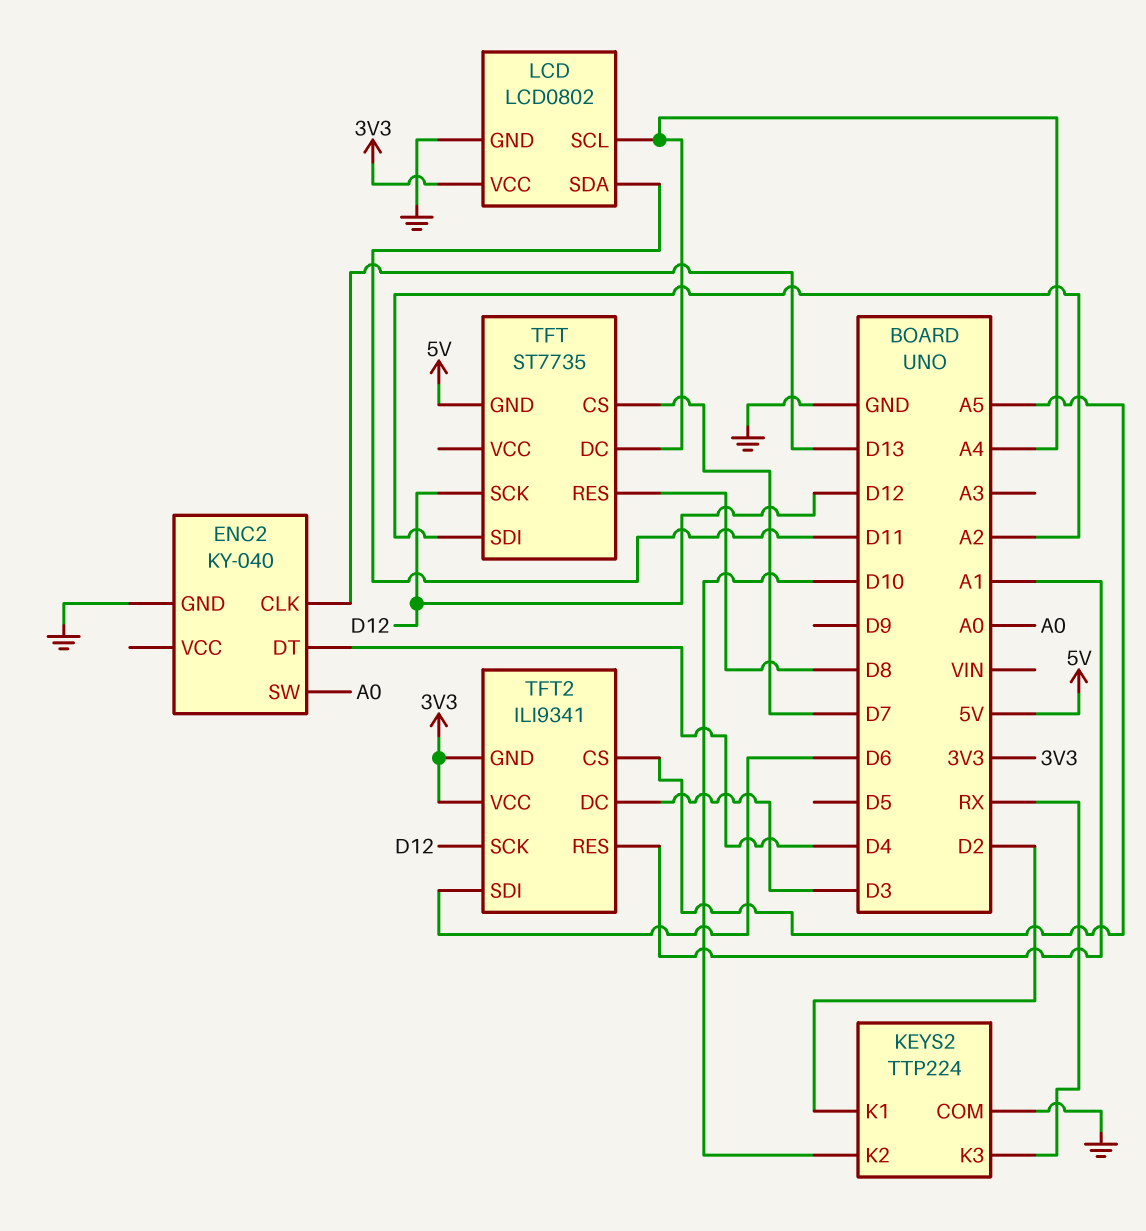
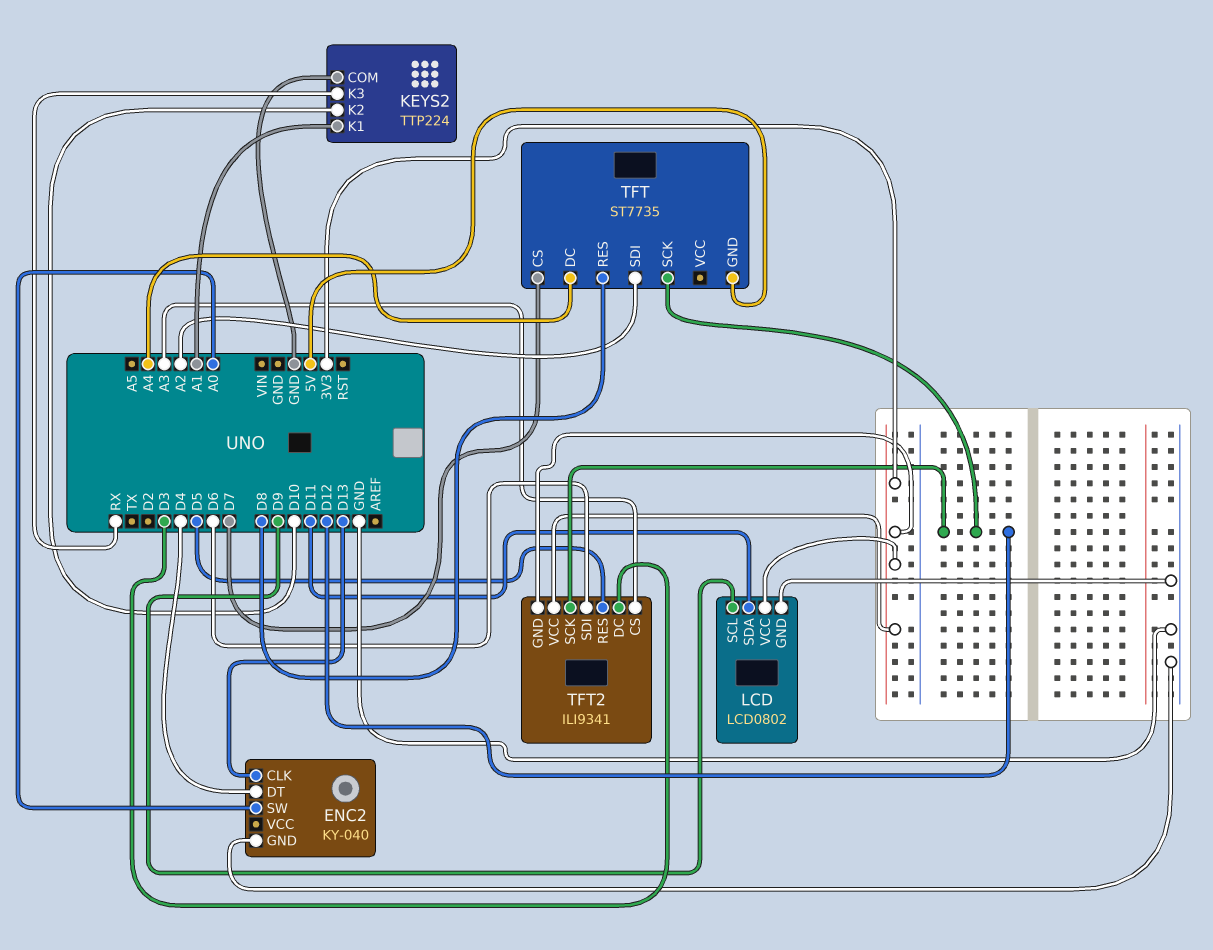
KEYS2 pin K1: D2 -> A1
LCD pin SCL: A4 -> D9
TFT2 pin CS: A5 -> A3
TFT2 pin RES: A1 -> D5

